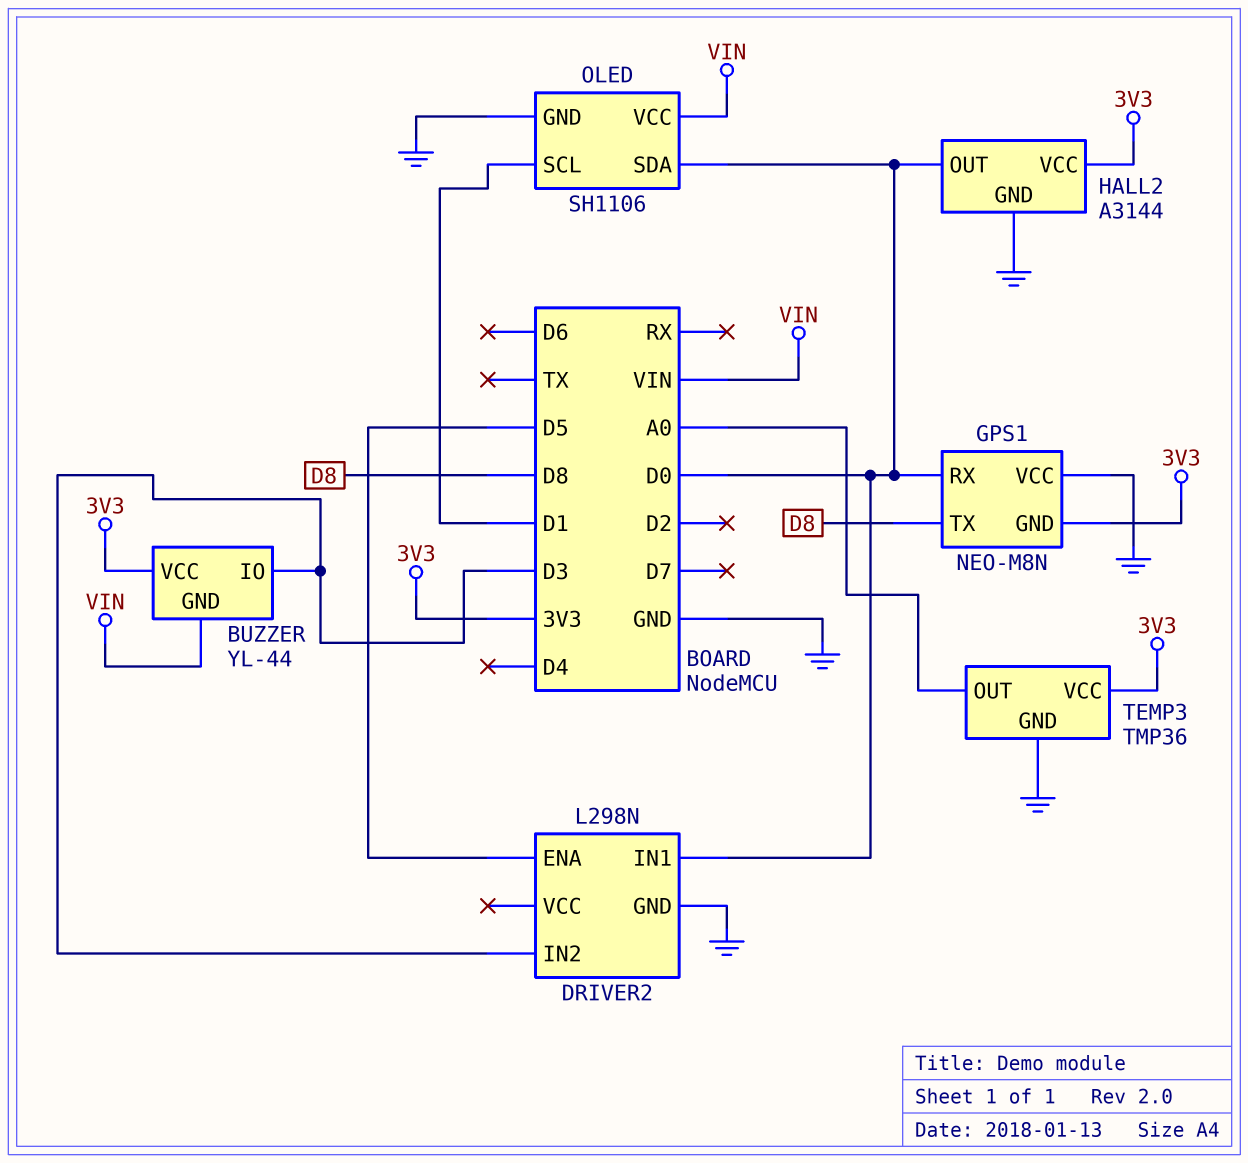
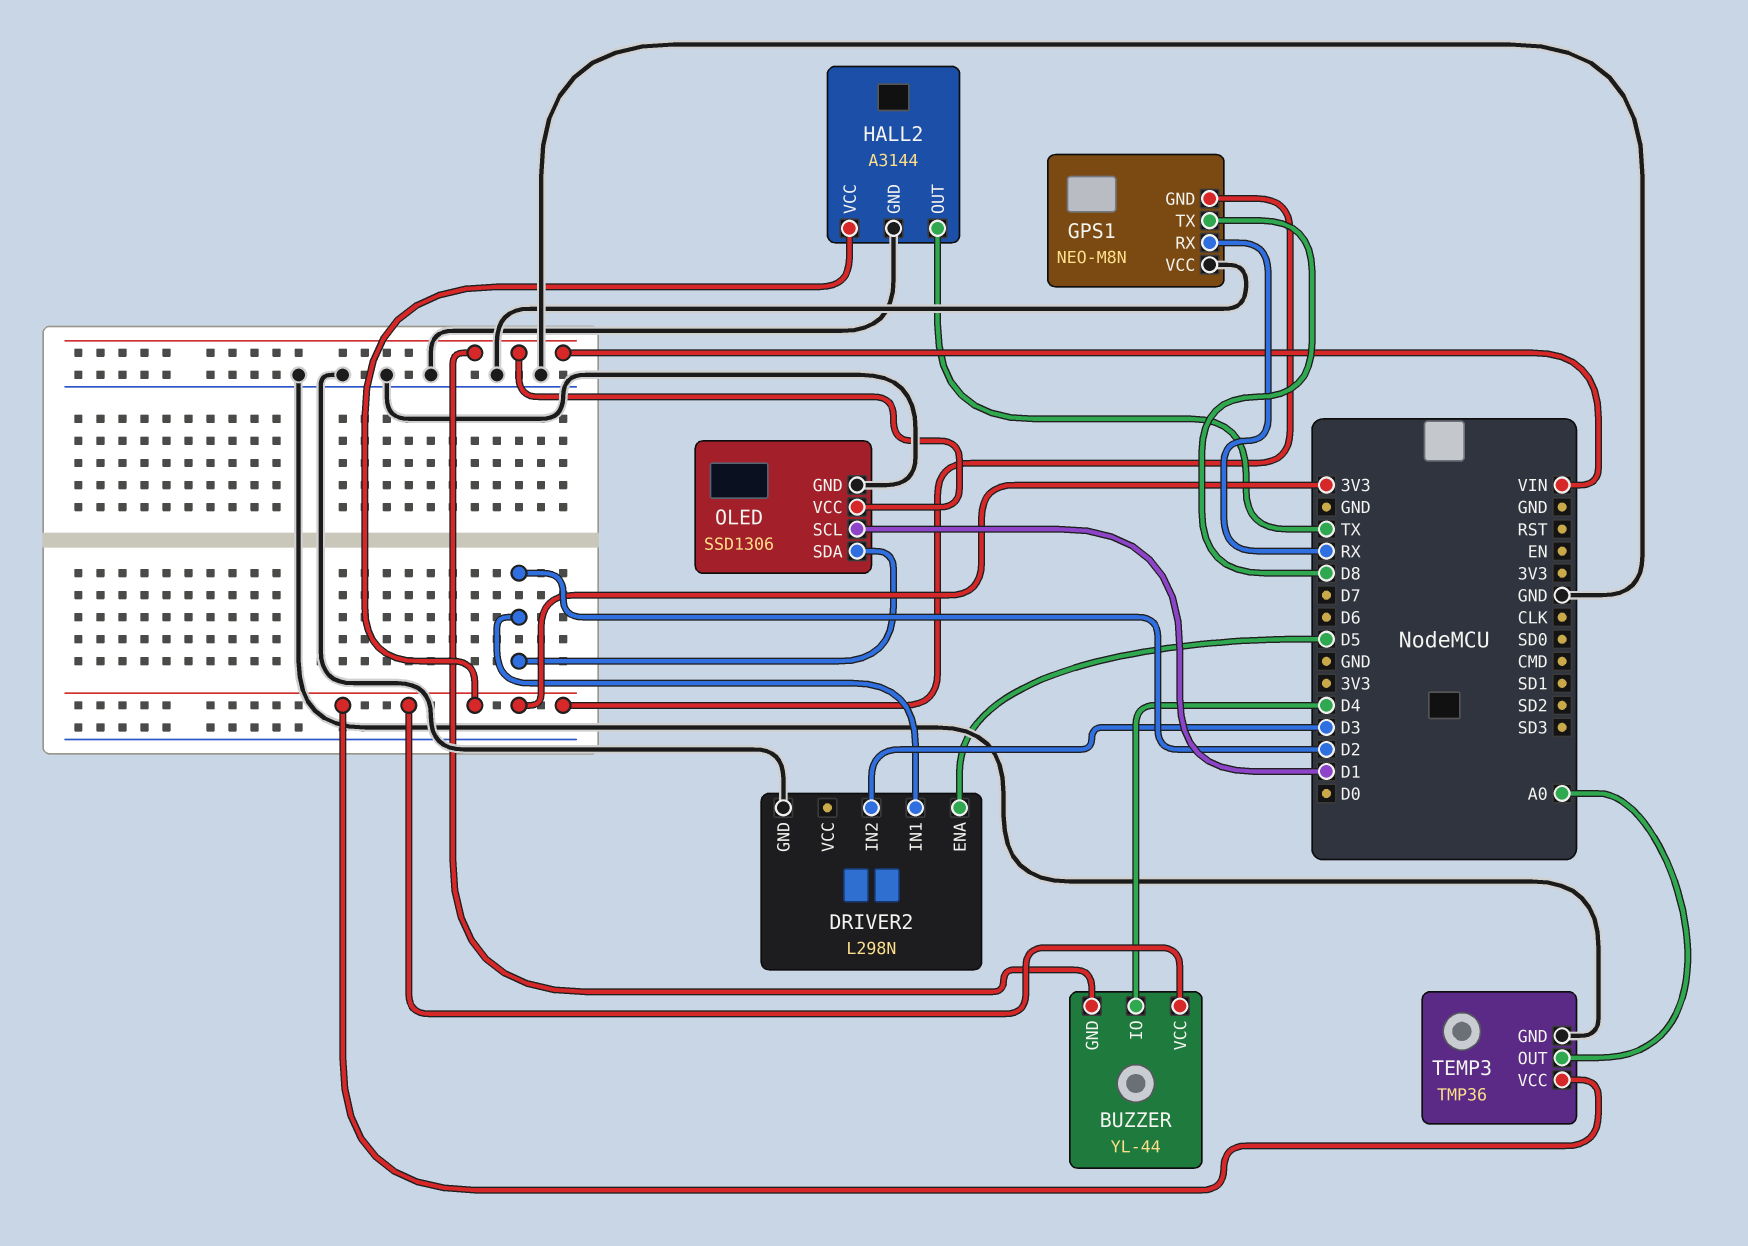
BUZZER pin IO: D3 -> D4
DRIVER2 pin IN1: D0 -> D2
GPS1 pin RX: D0 -> RX
HALL2 pin OUT: D0 -> TX
OLED: SH1106 -> SSD1306
OLED pin SDA: D0 -> D2

